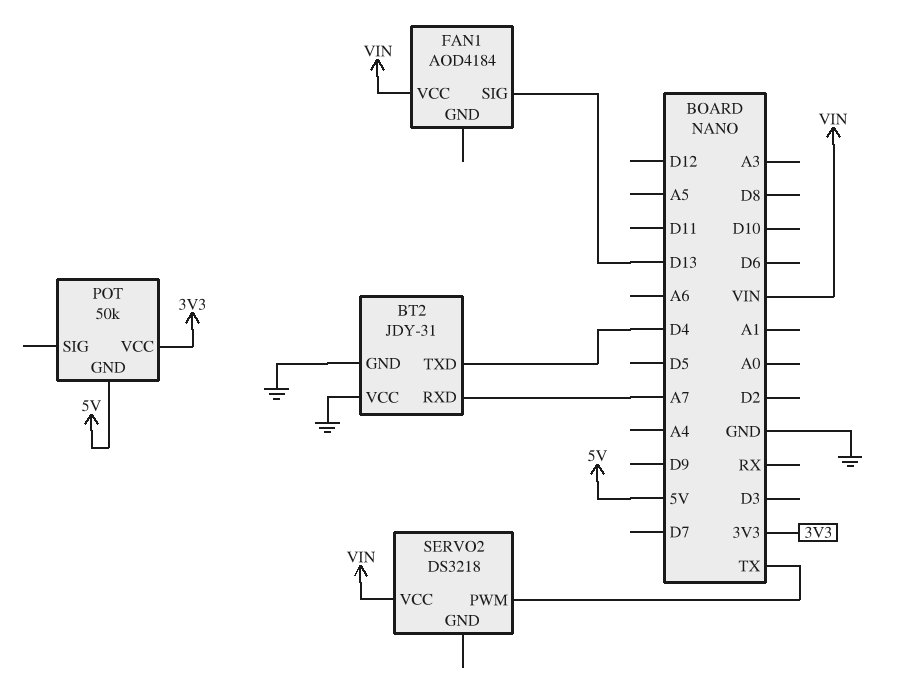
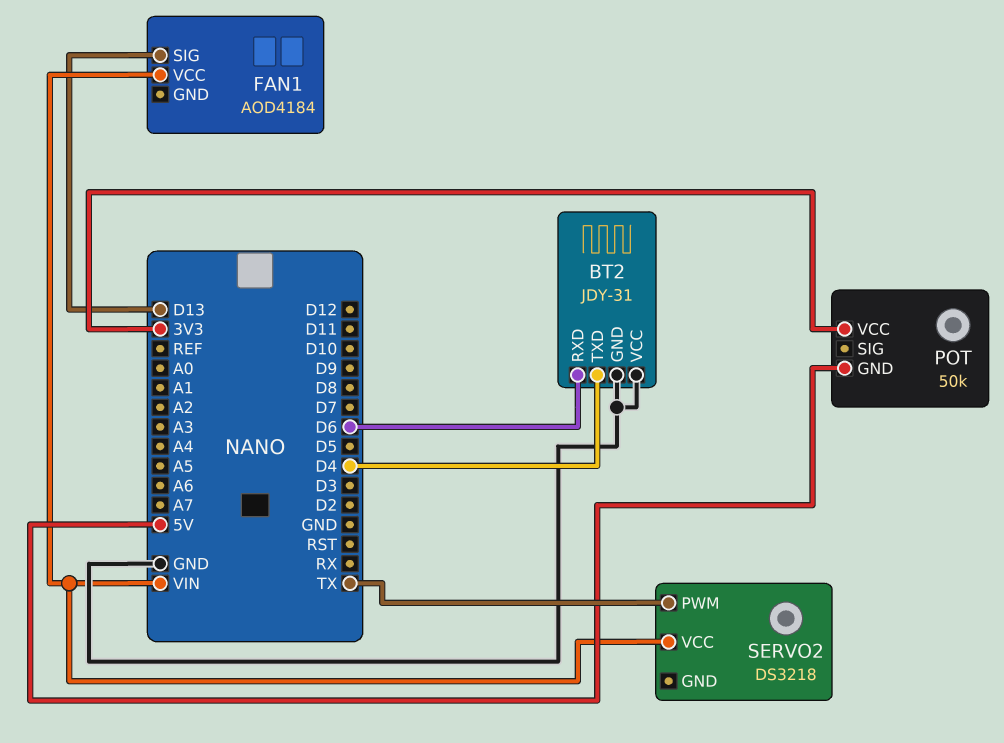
BT2 pin RXD: A7 -> D6

